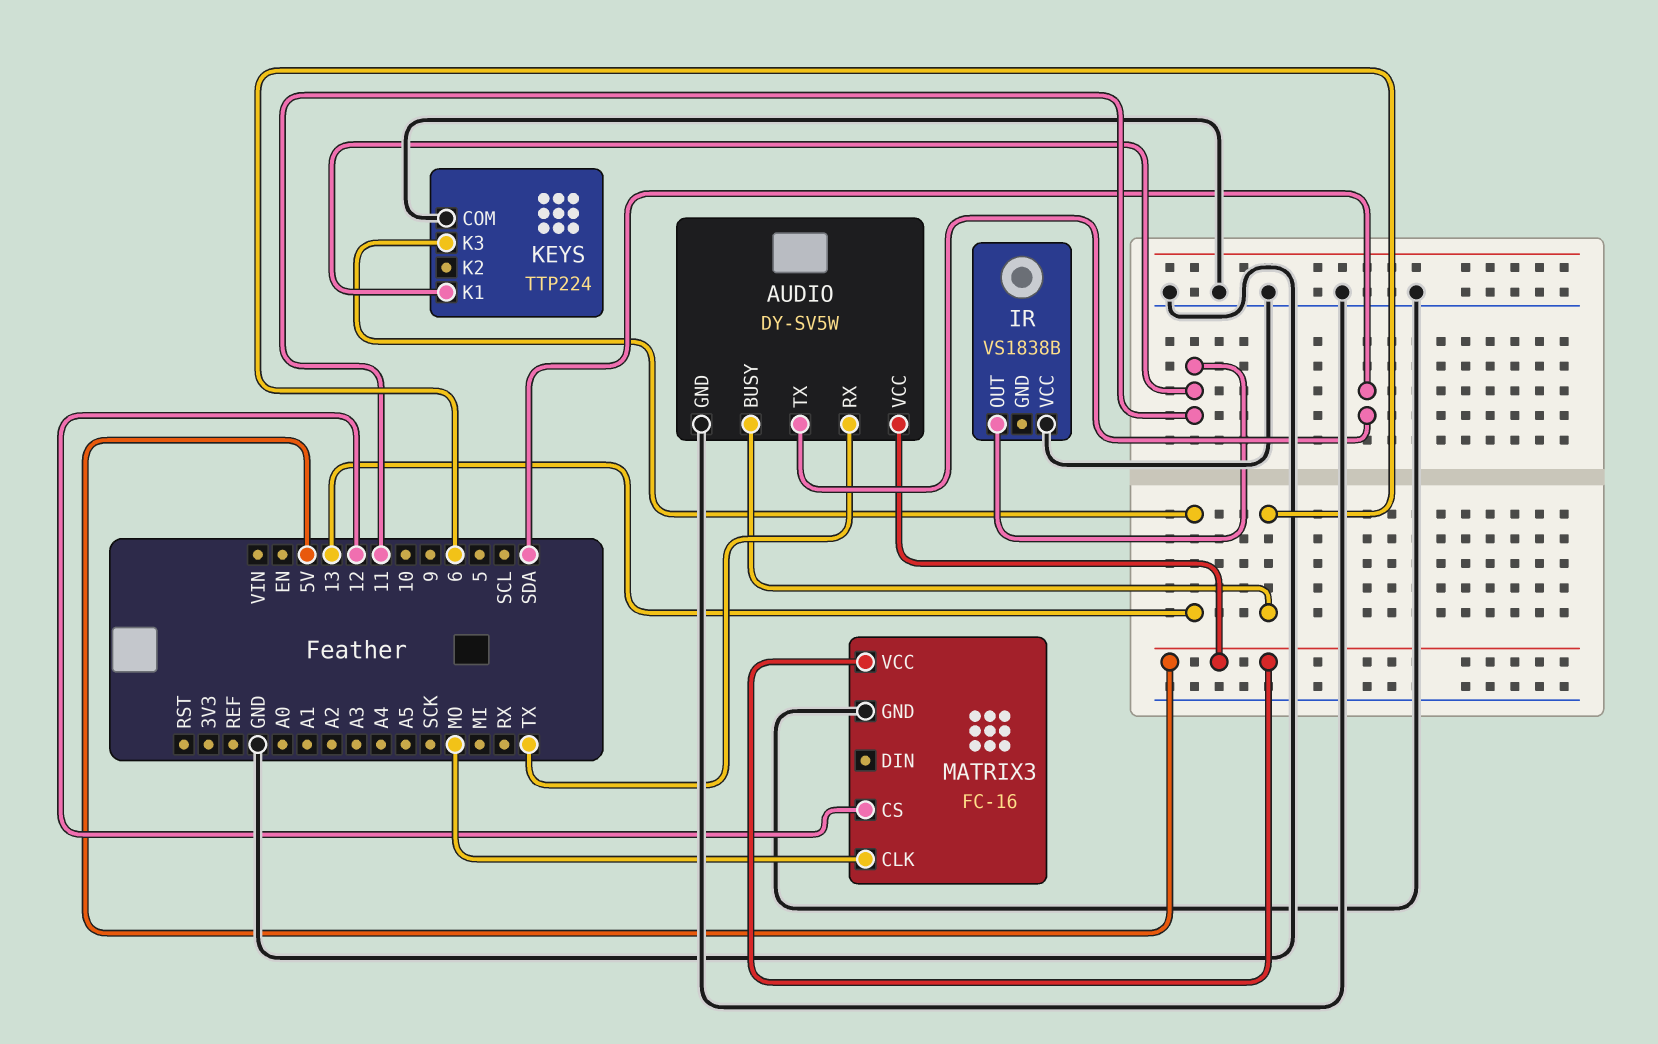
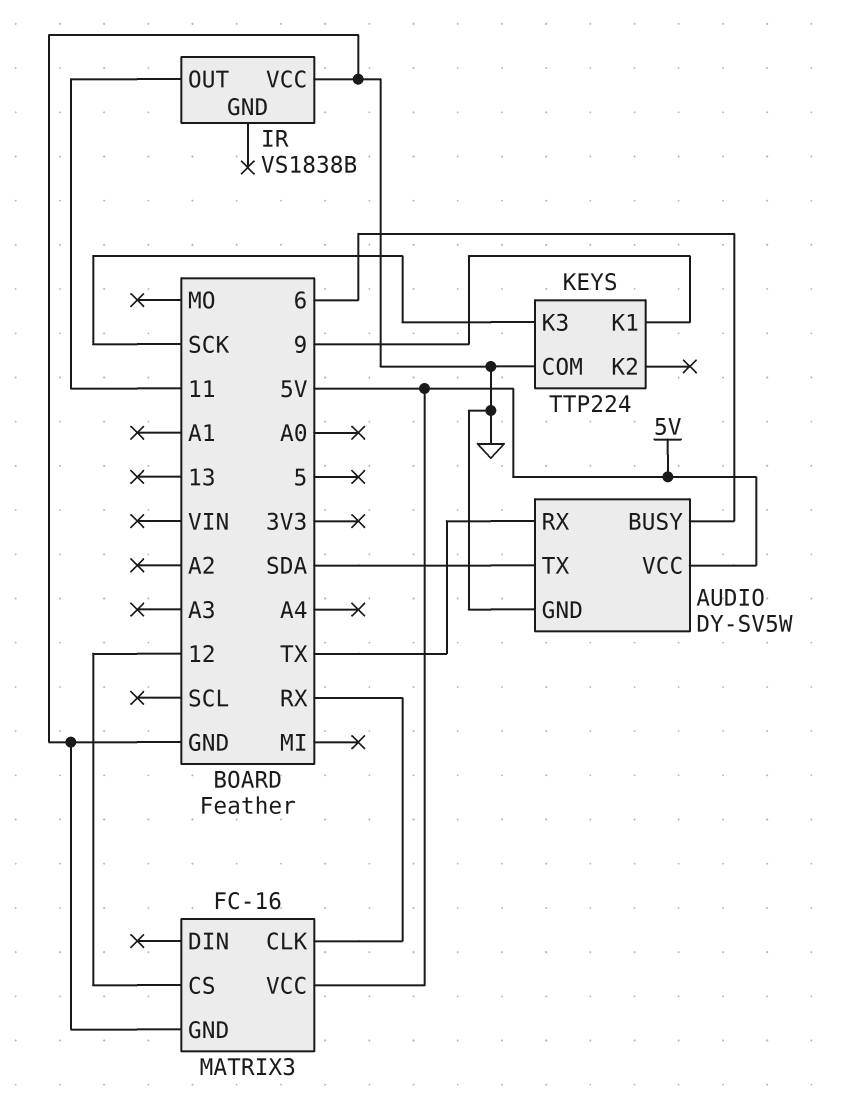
KEYS pin K1: 11 -> 9
KEYS pin K3: 13 -> SCK
MATRIX3 pin CLK: MO -> RX

